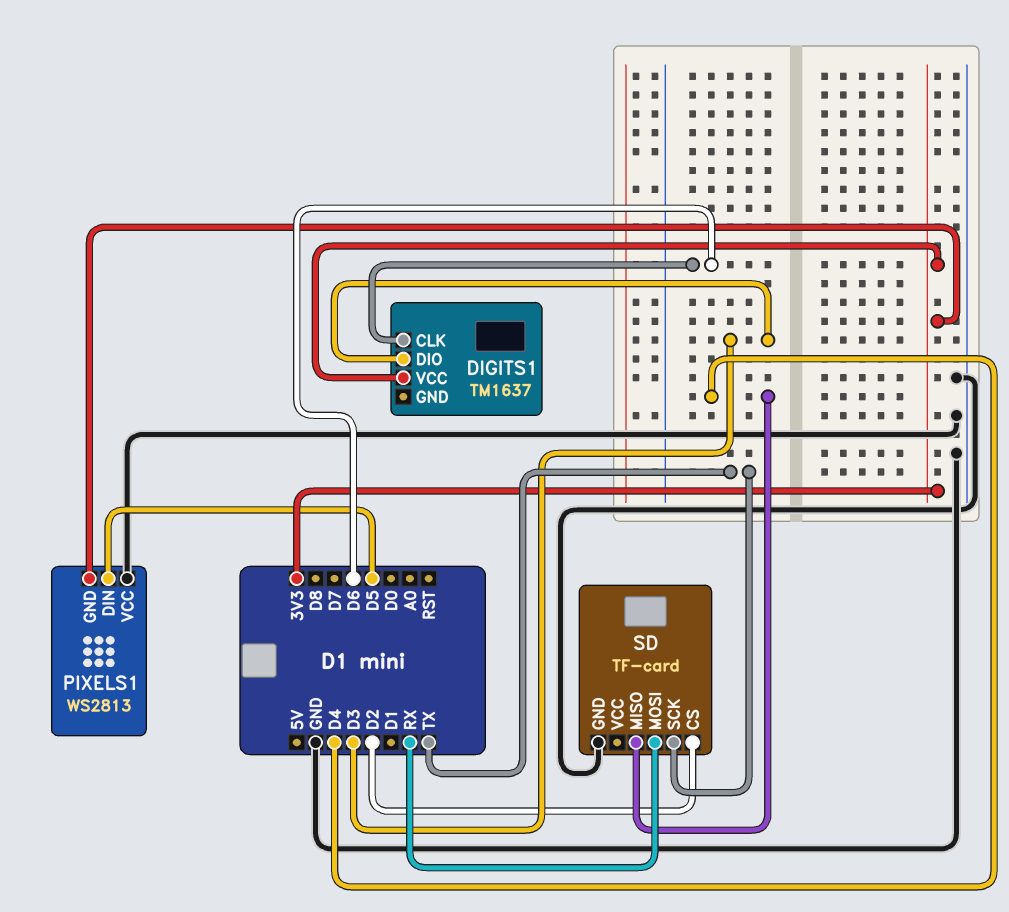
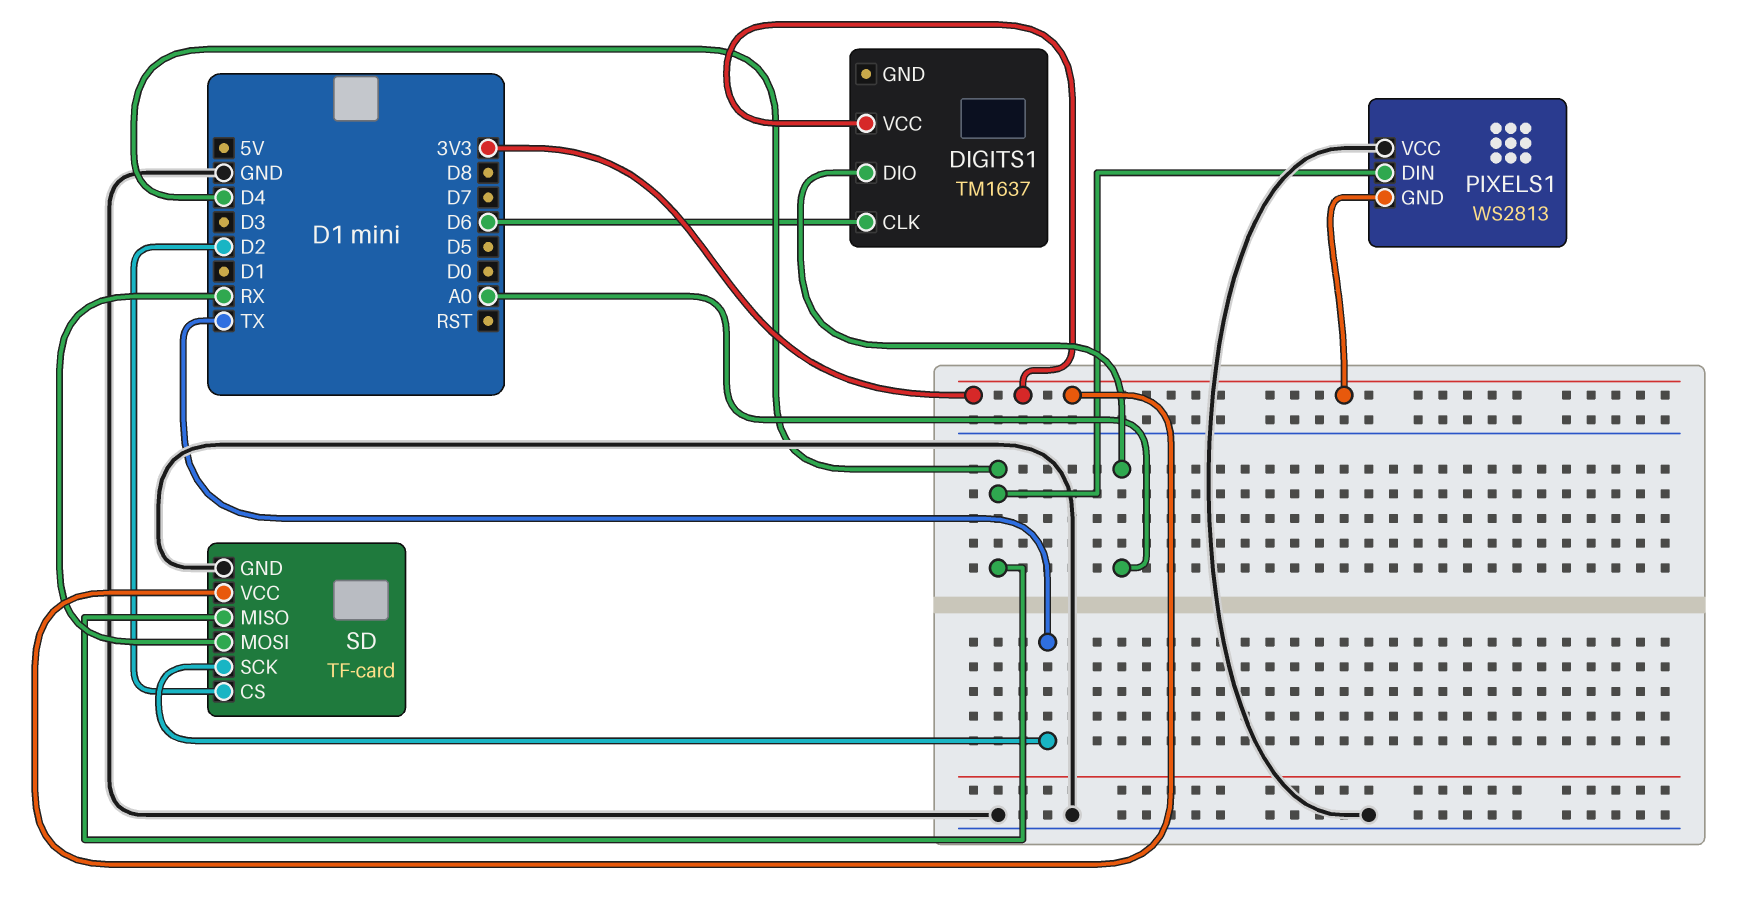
DIGITS1 pin DIO: D3 -> A0
PIXELS1 pin DIN: D5 -> D4
SD pin VCC: none -> 3V3

